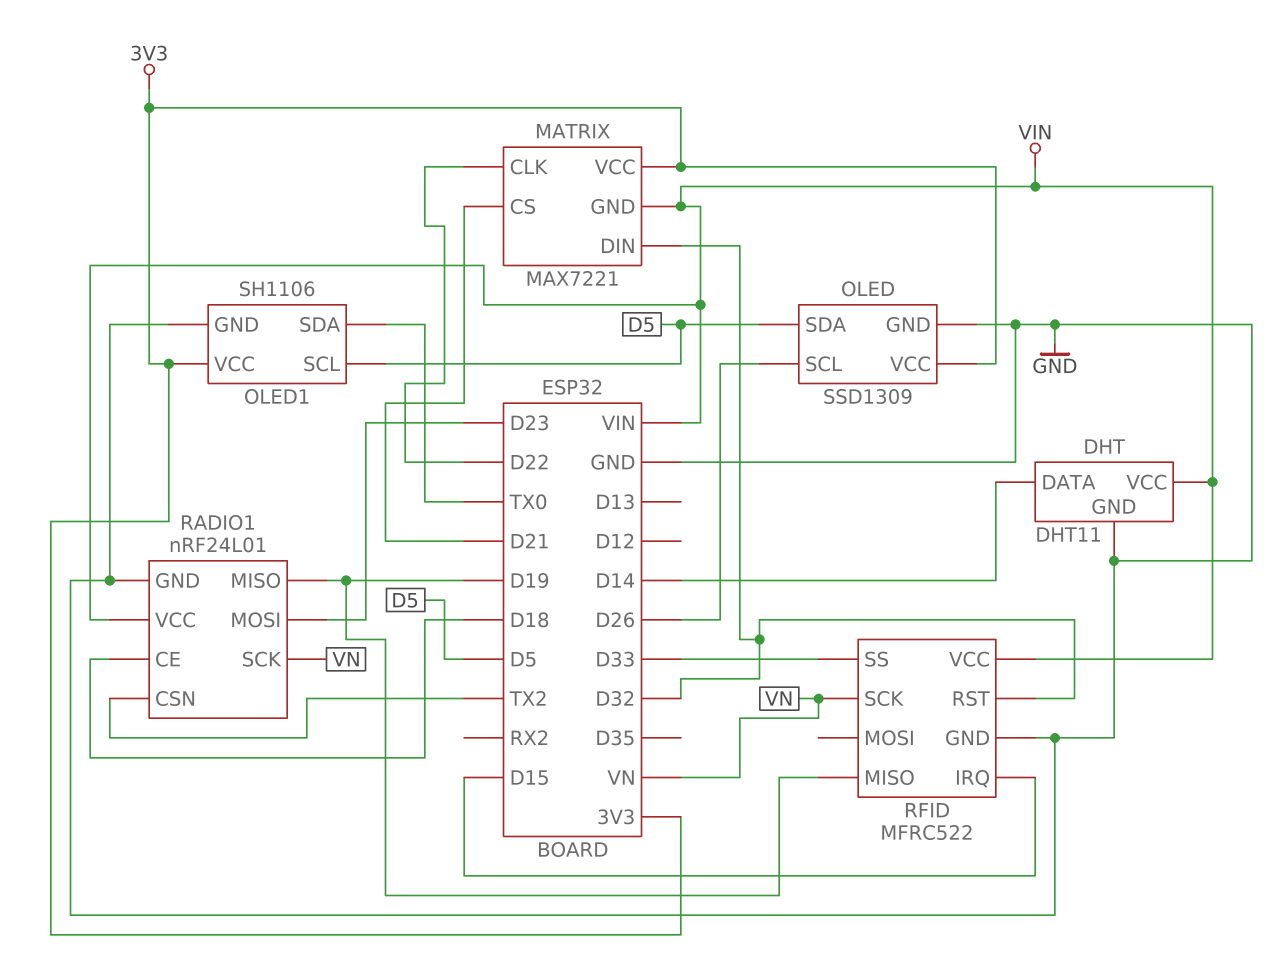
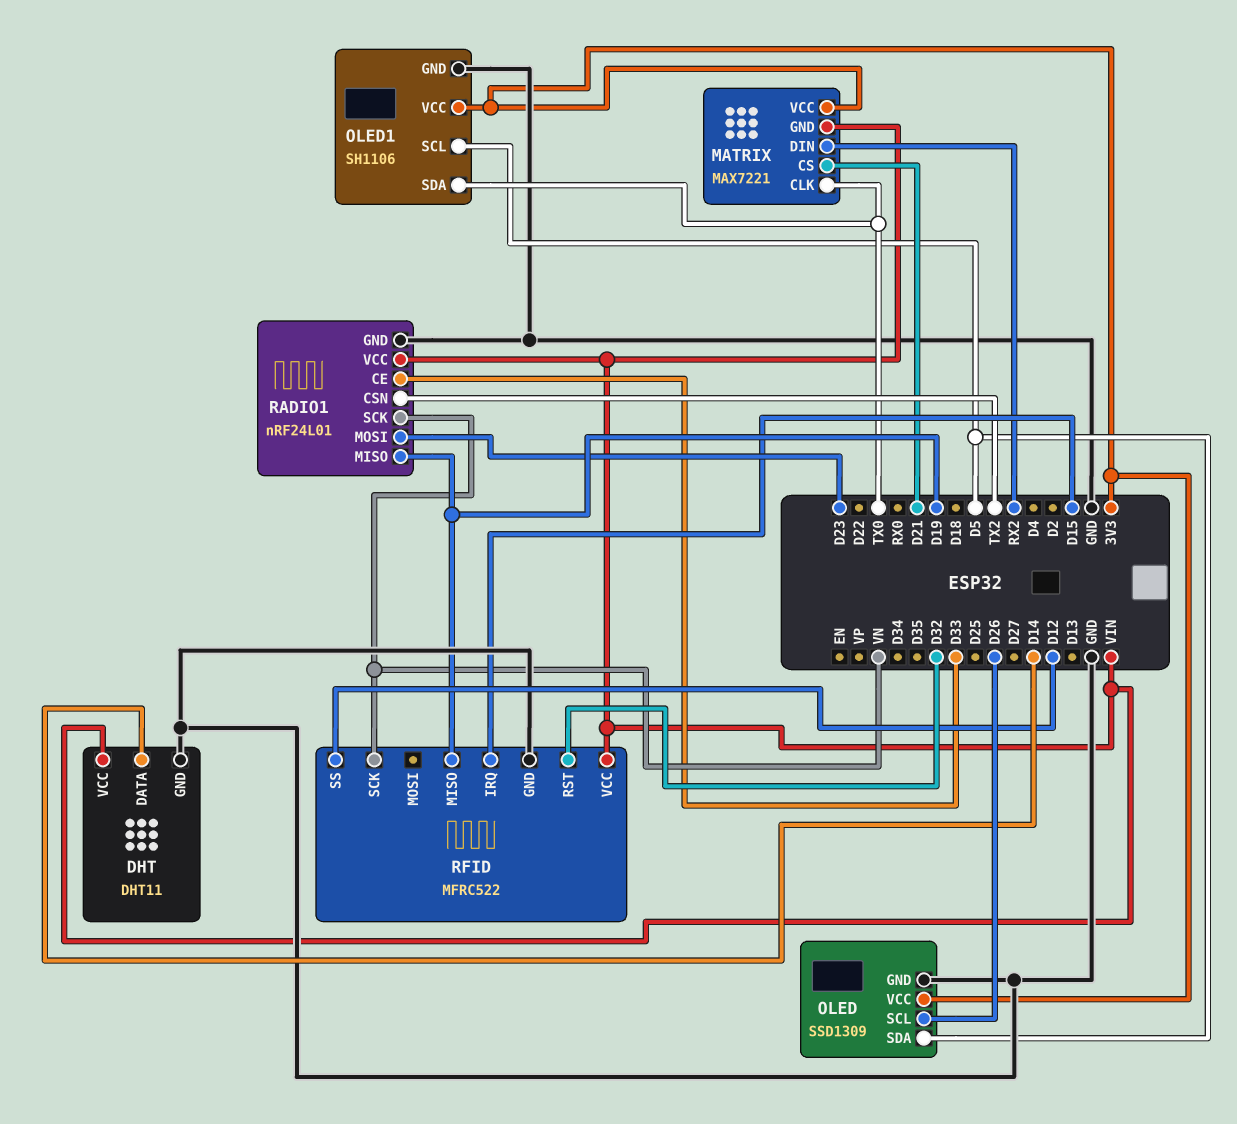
MATRIX pin CLK: D22 -> TX0
MATRIX pin DIN: D32 -> RX2
RADIO1 pin CE: D18 -> D33
RFID pin SS: D33 -> D12

